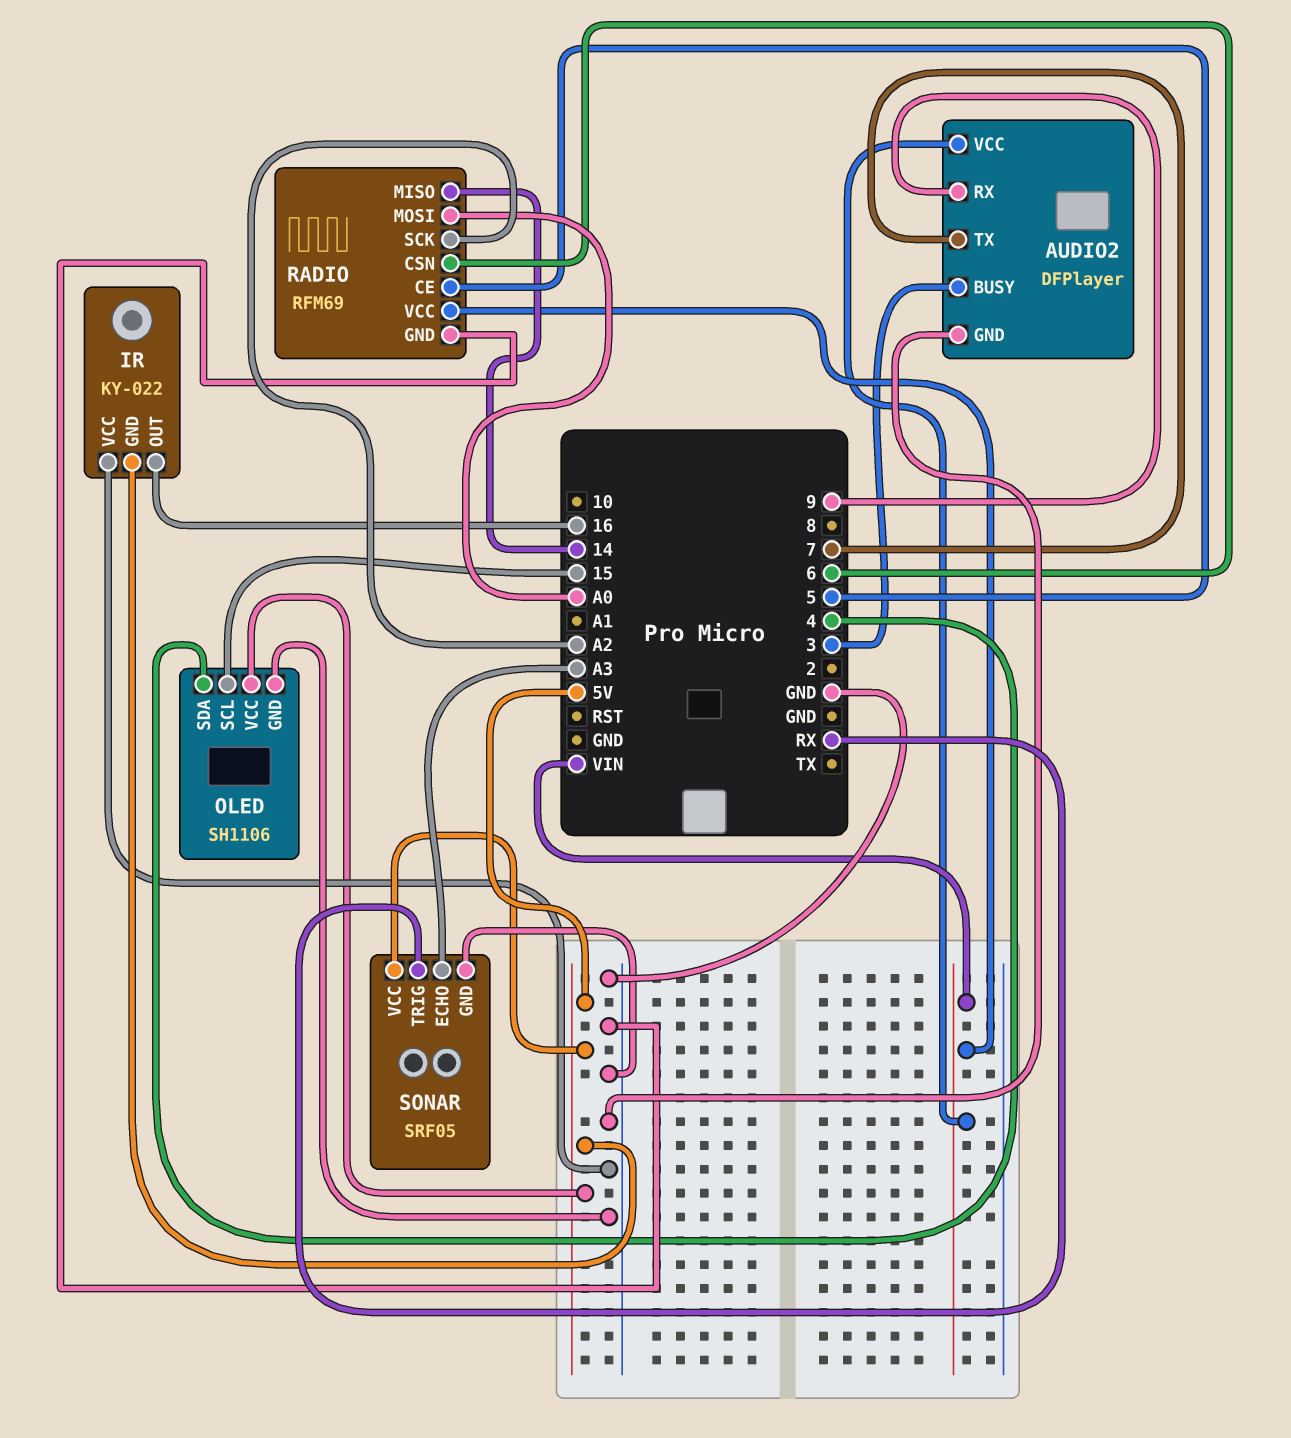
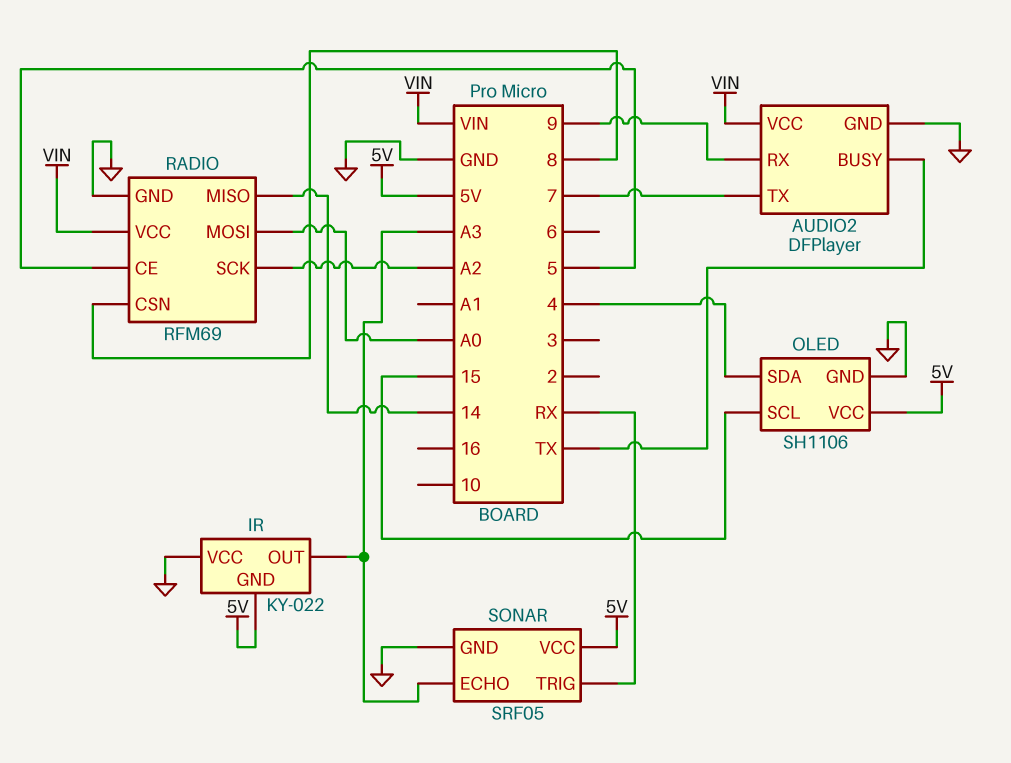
AUDIO2 pin BUSY: 3 -> TX
IR pin OUT: 16 -> A3
RADIO pin CSN: 6 -> 8

